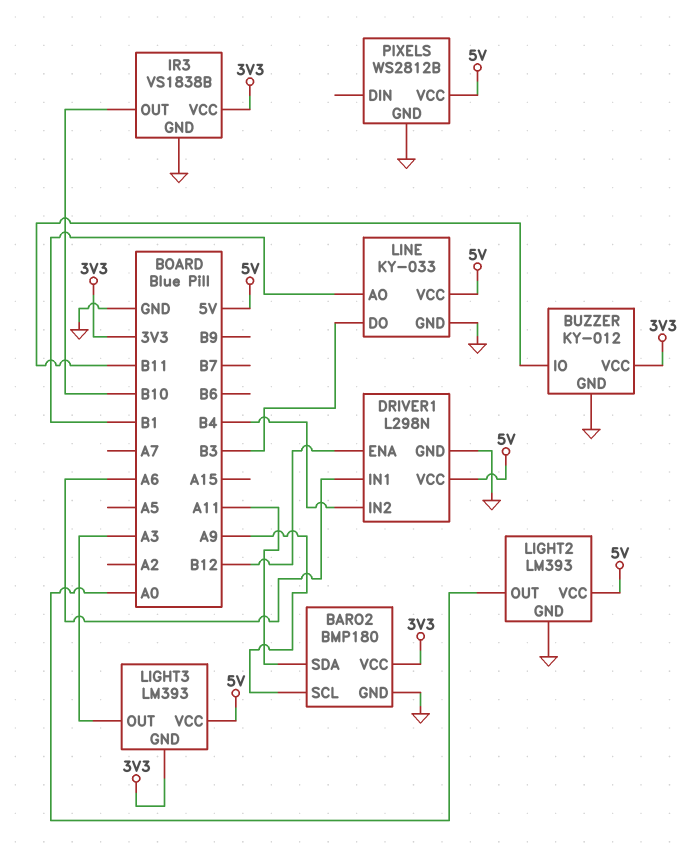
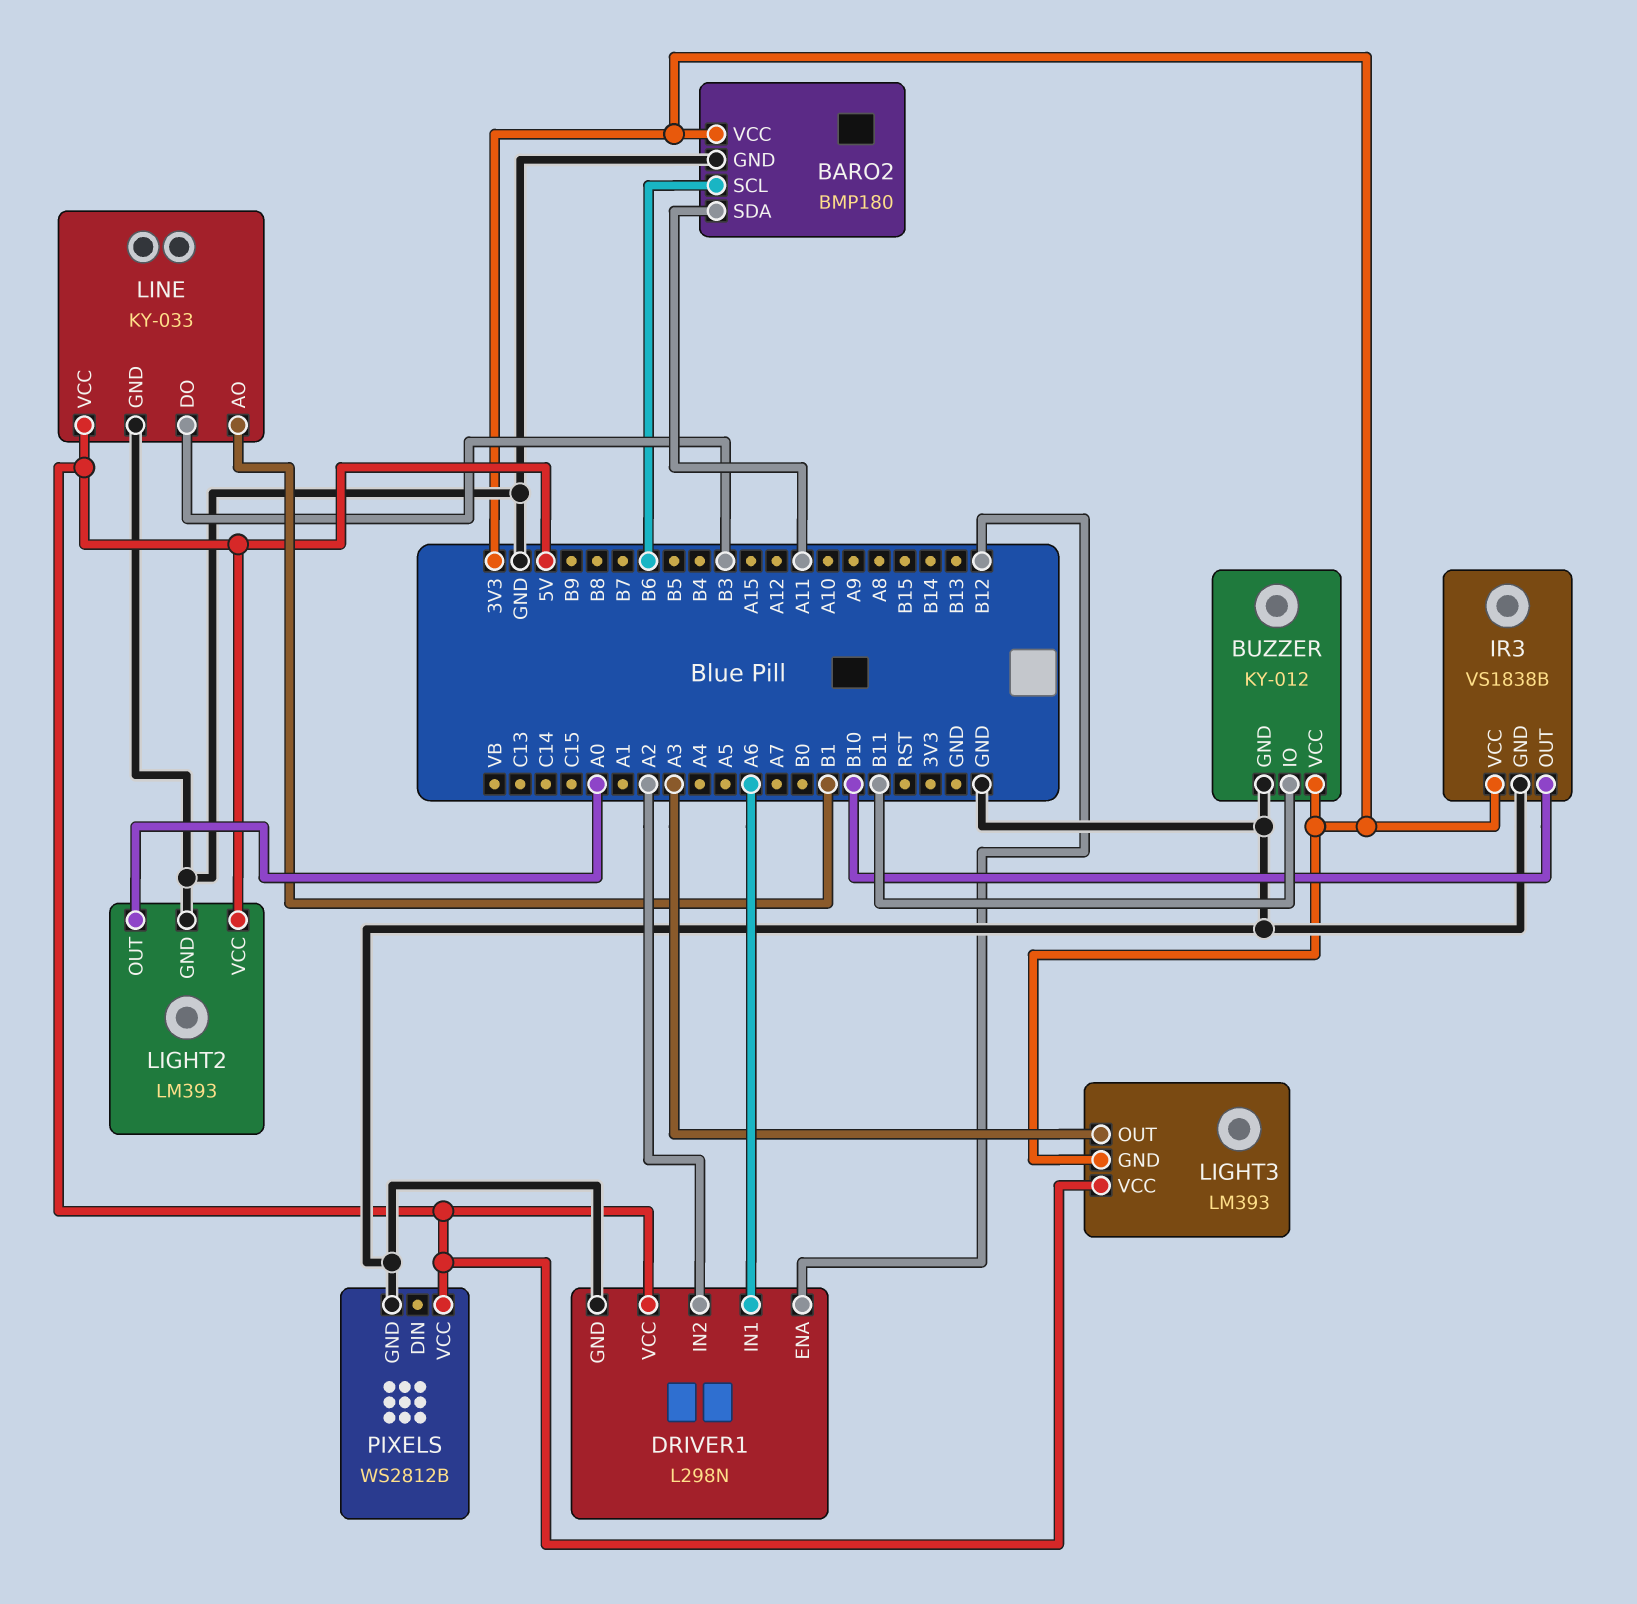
BARO2 pin SCL: A9 -> B6
DRIVER1 pin IN2: B4 -> A2

